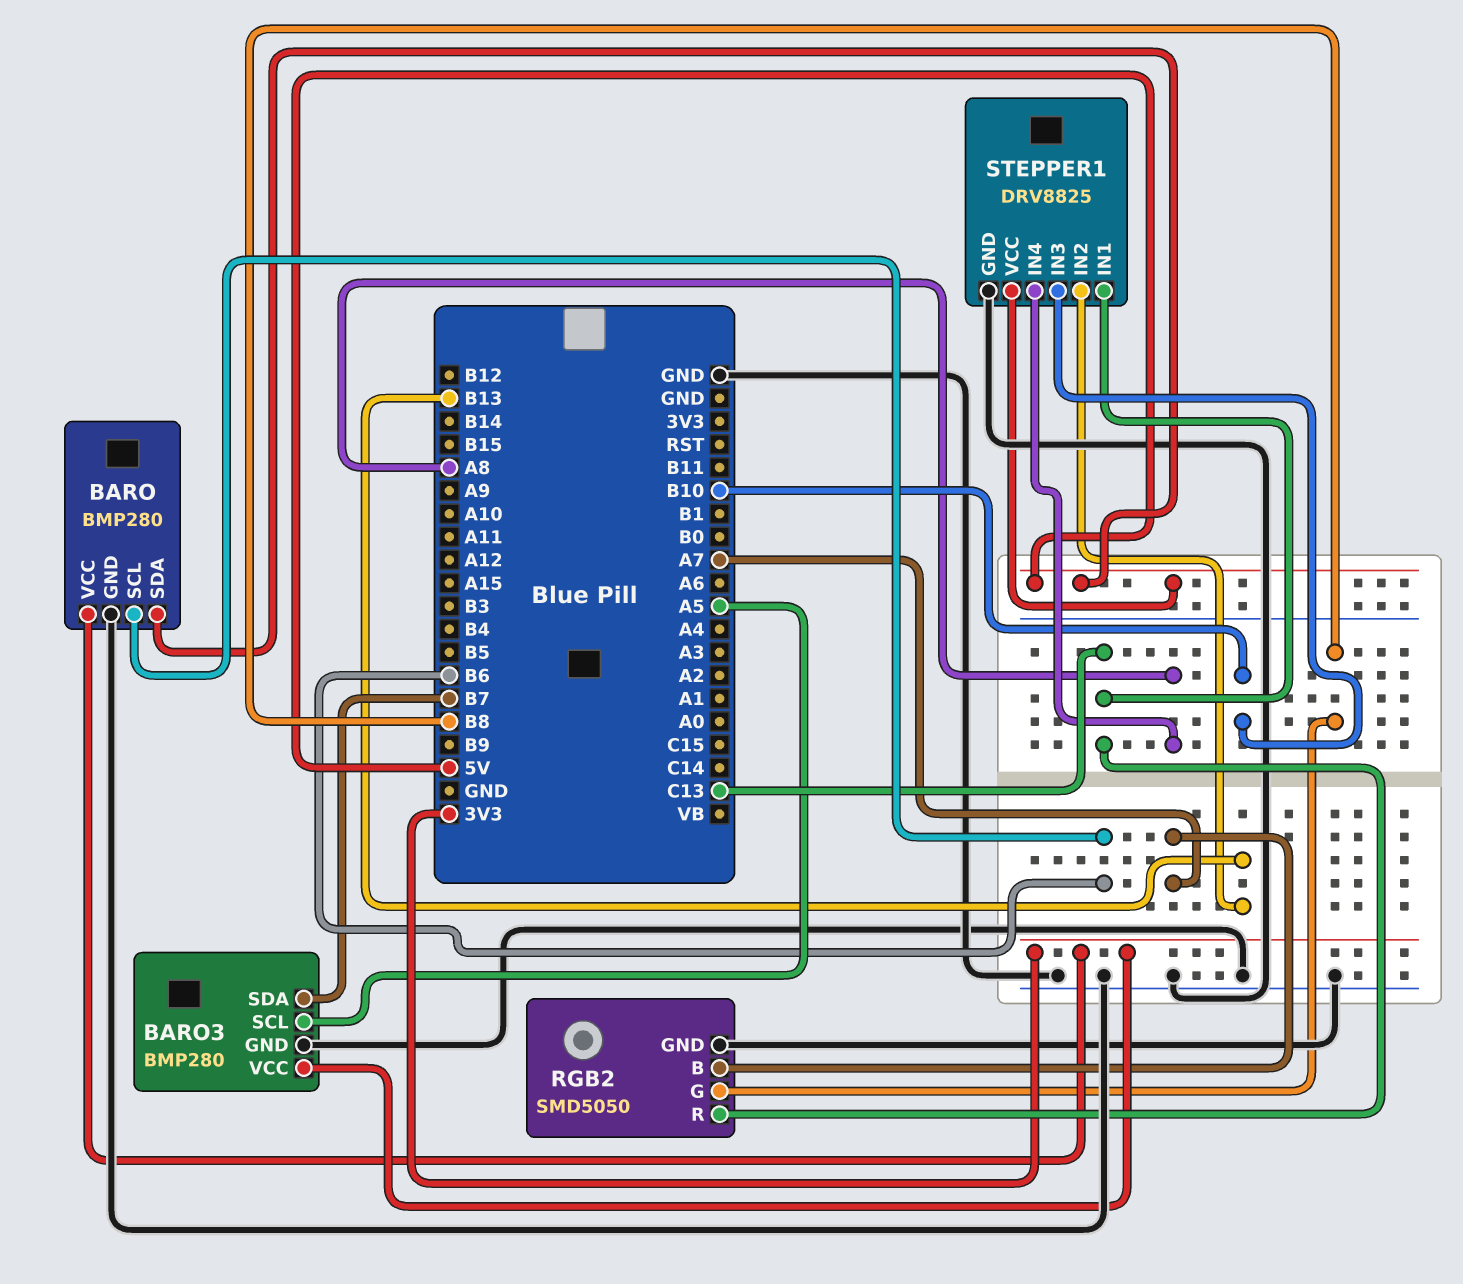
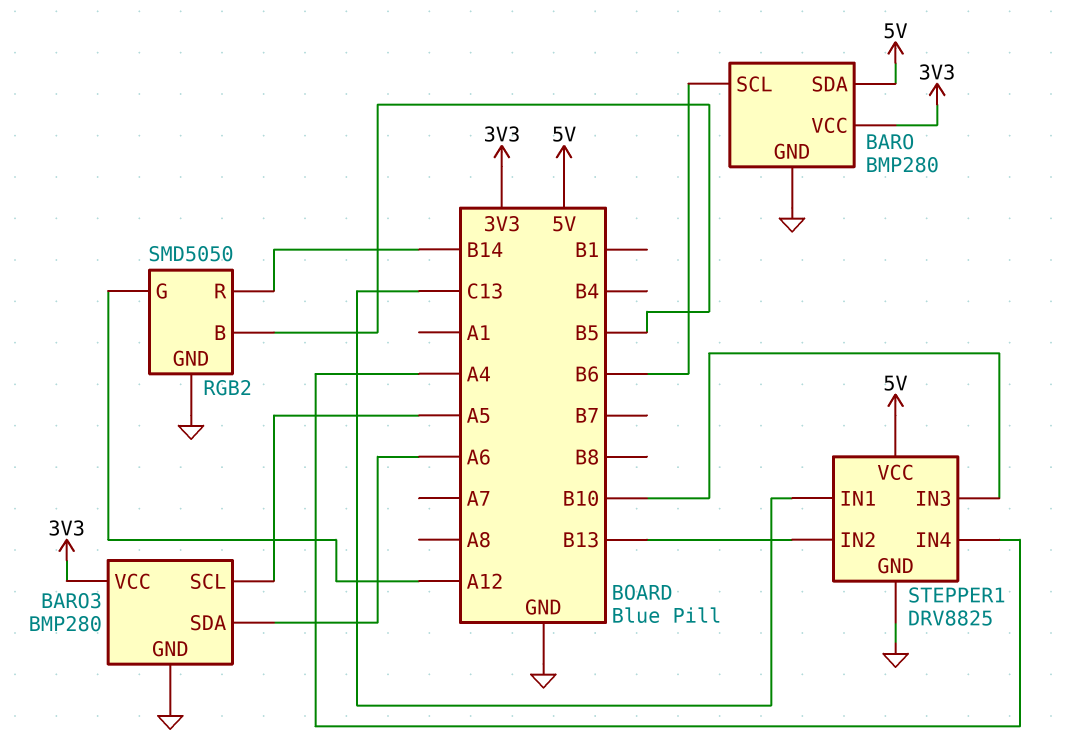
BARO3 pin SDA: B7 -> A6
RGB2 pin B: A7 -> B5
RGB2 pin G: B8 -> A12
RGB2 pin R: C13 -> B14
STEPPER1 pin IN4: A8 -> A4

